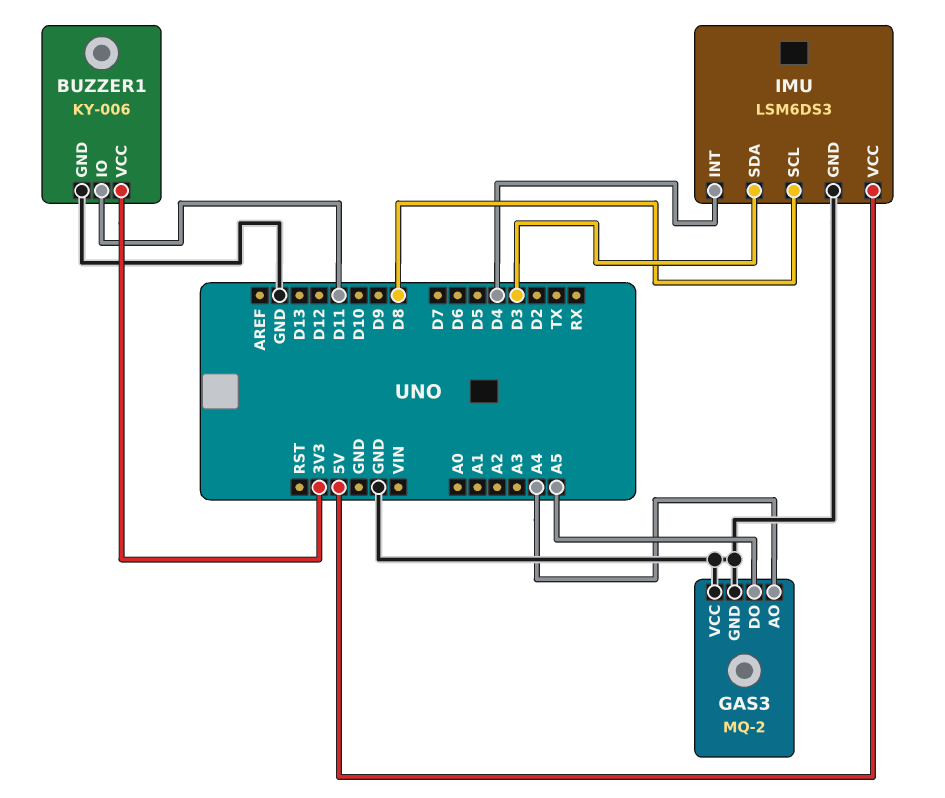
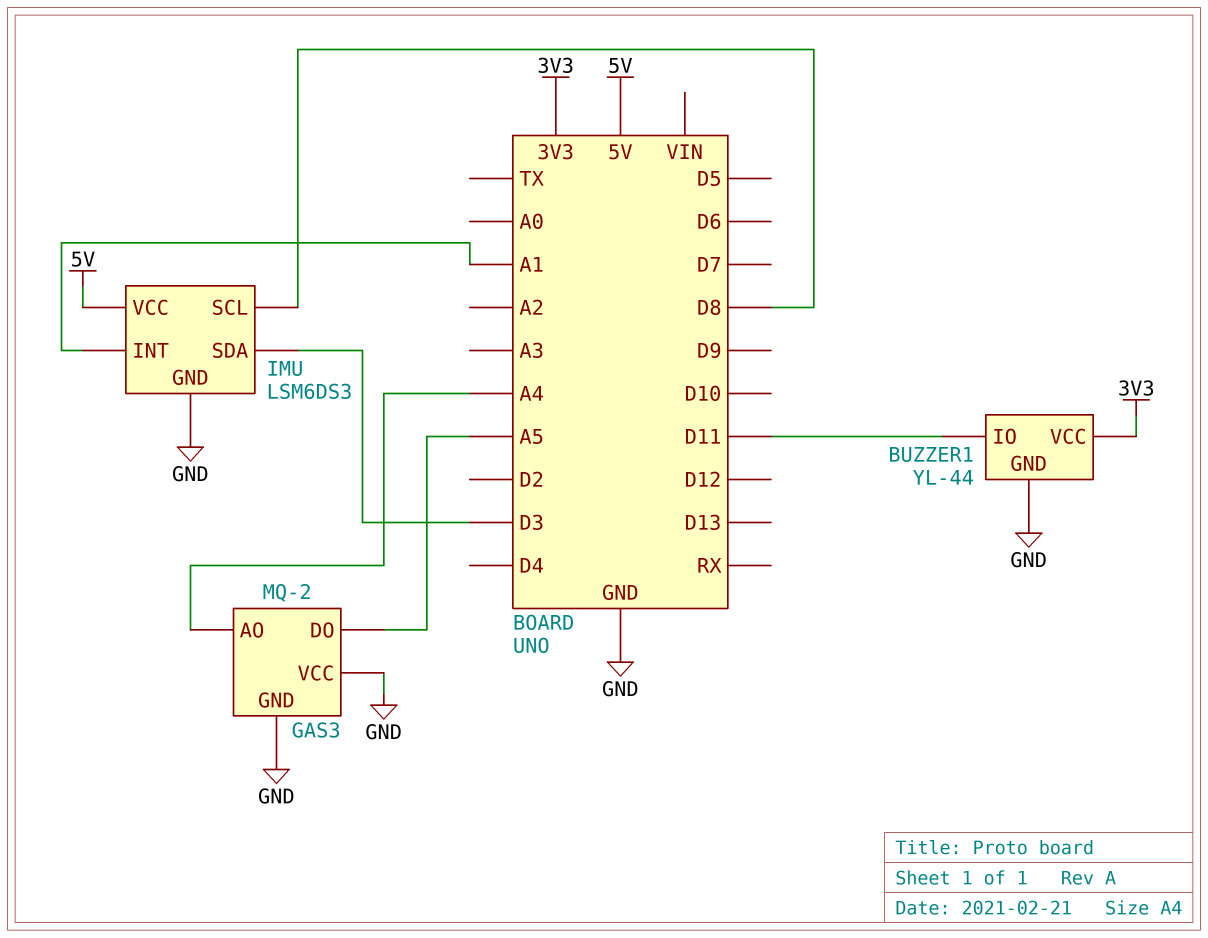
BUZZER1: KY-006 -> YL-44
IMU pin INT: D4 -> A1

